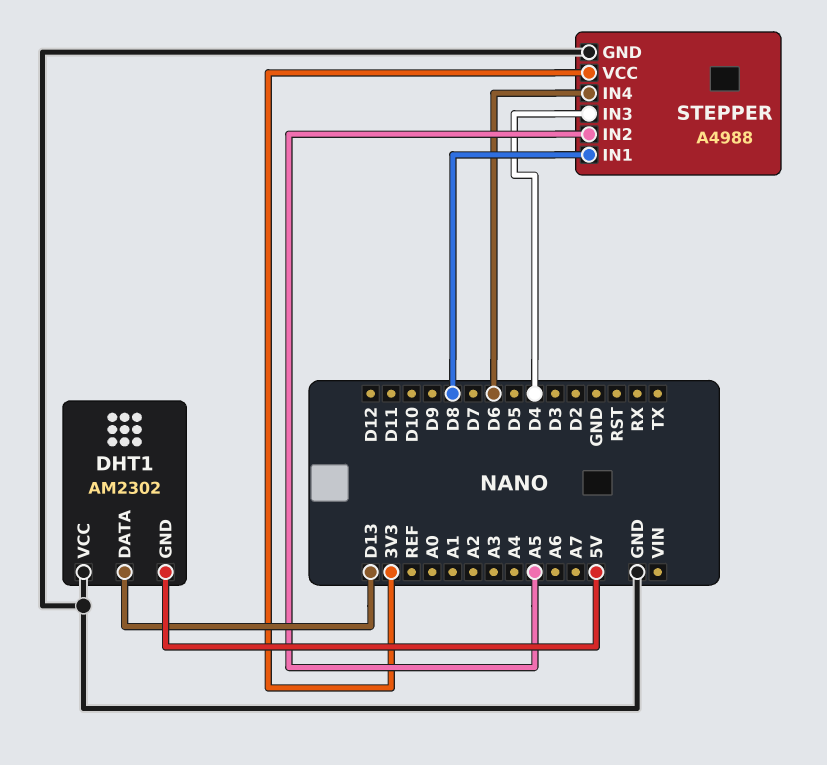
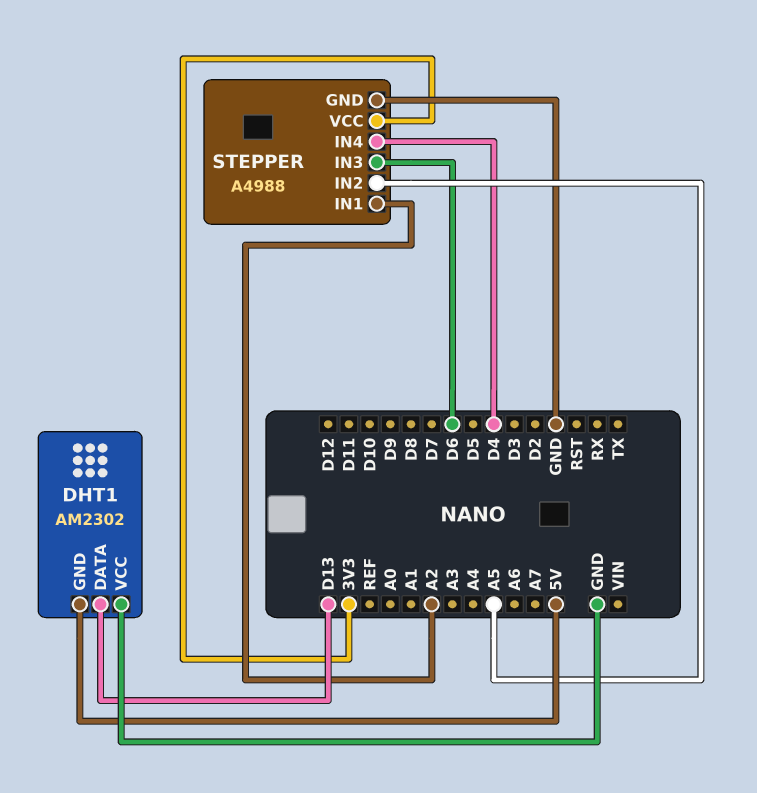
STEPPER pin IN1: D8 -> A2
STEPPER pin IN3: D4 -> D6
STEPPER pin IN4: D6 -> D4

